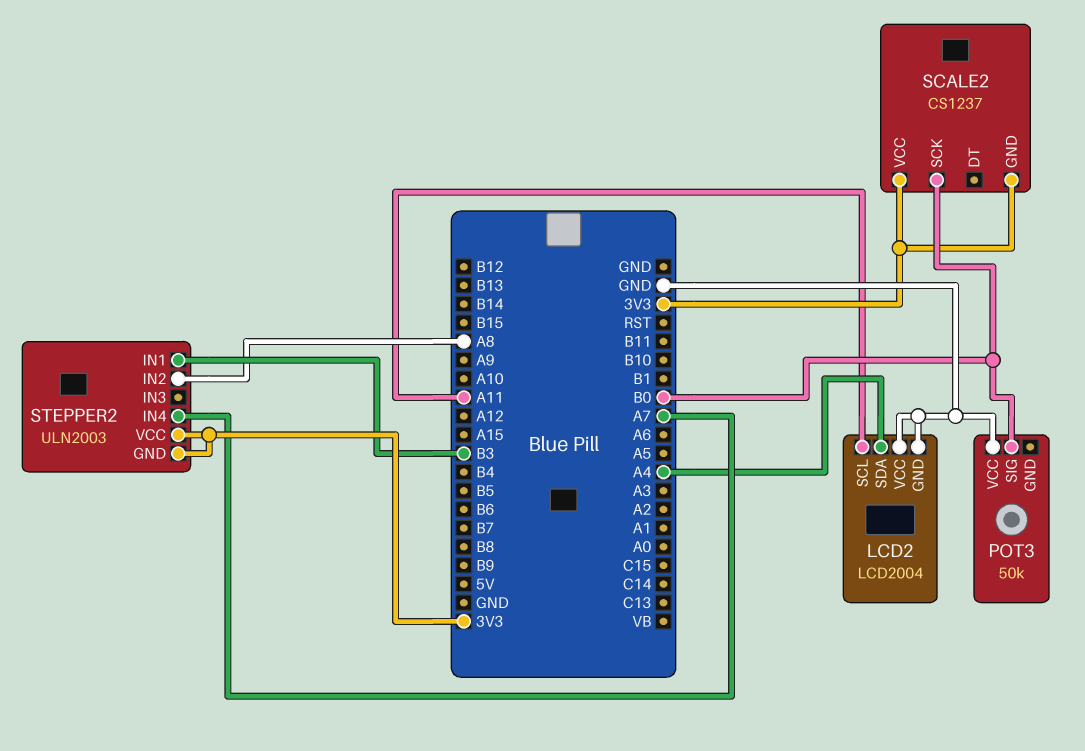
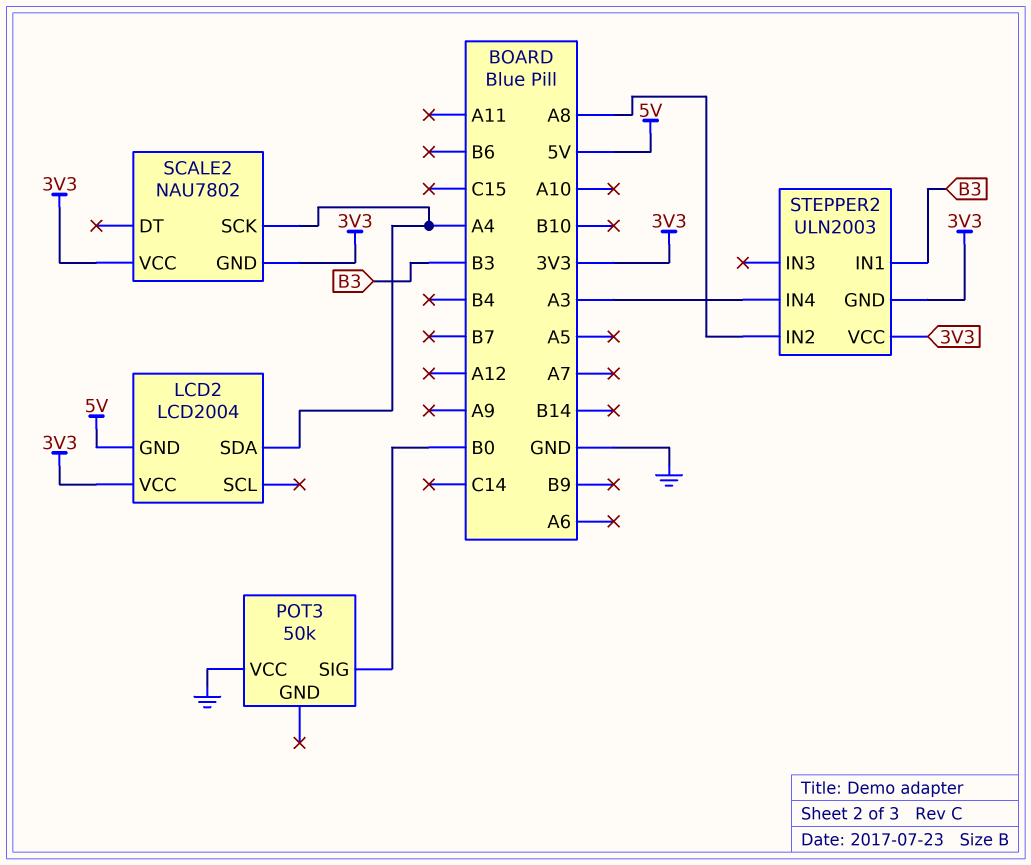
LCD2 pin GND: GND -> 5V
LCD2 pin SCL: A11 -> none
LCD2 pin VCC: GND -> 3V3
SCALE2: CS1237 -> NAU7802
SCALE2 pin SCK: B0 -> A4
STEPPER2 pin IN4: A7 -> A3

